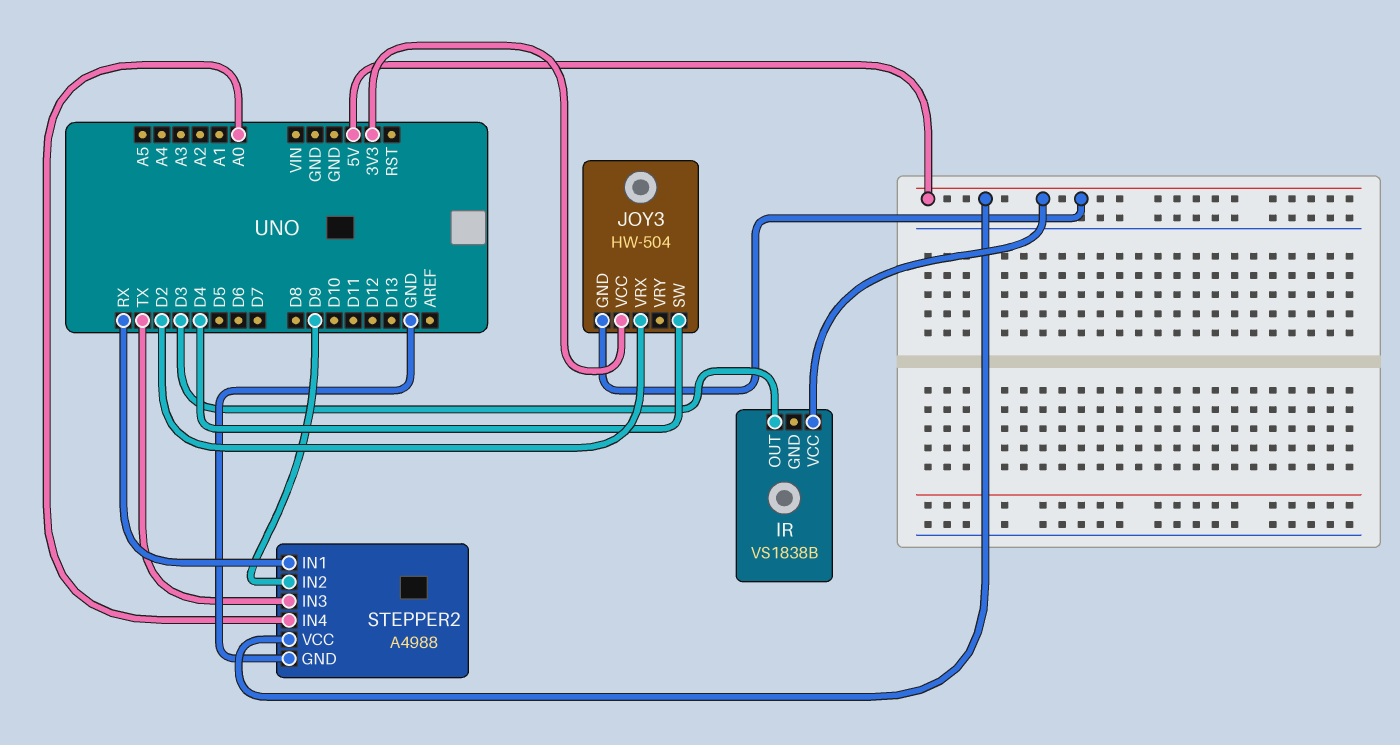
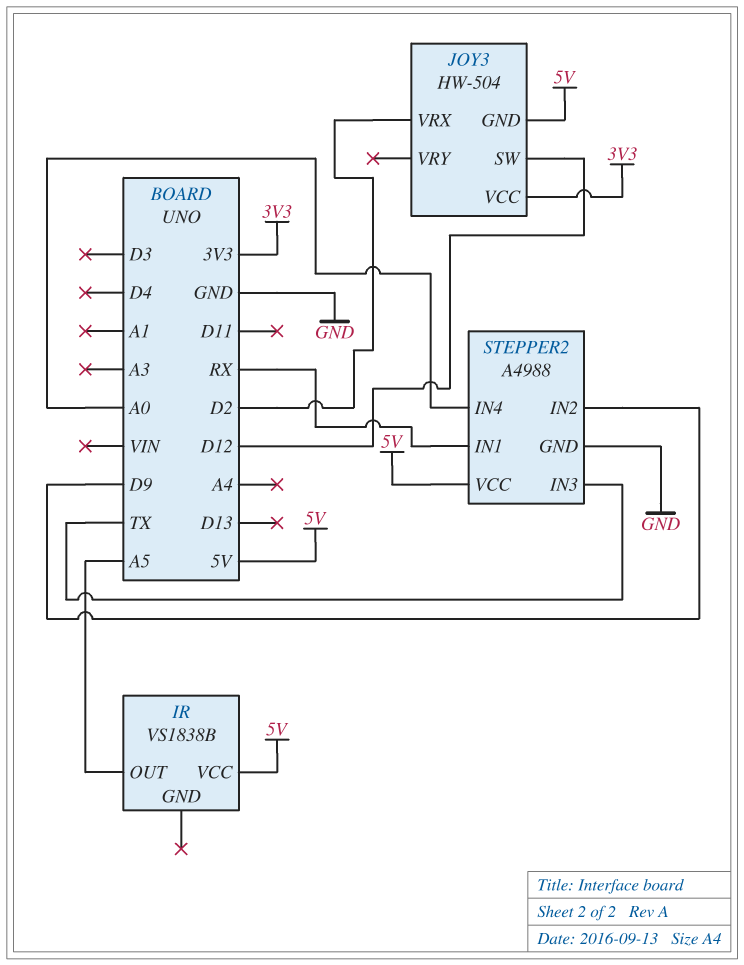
IR pin OUT: D3 -> A5
JOY3 pin SW: D4 -> D12

